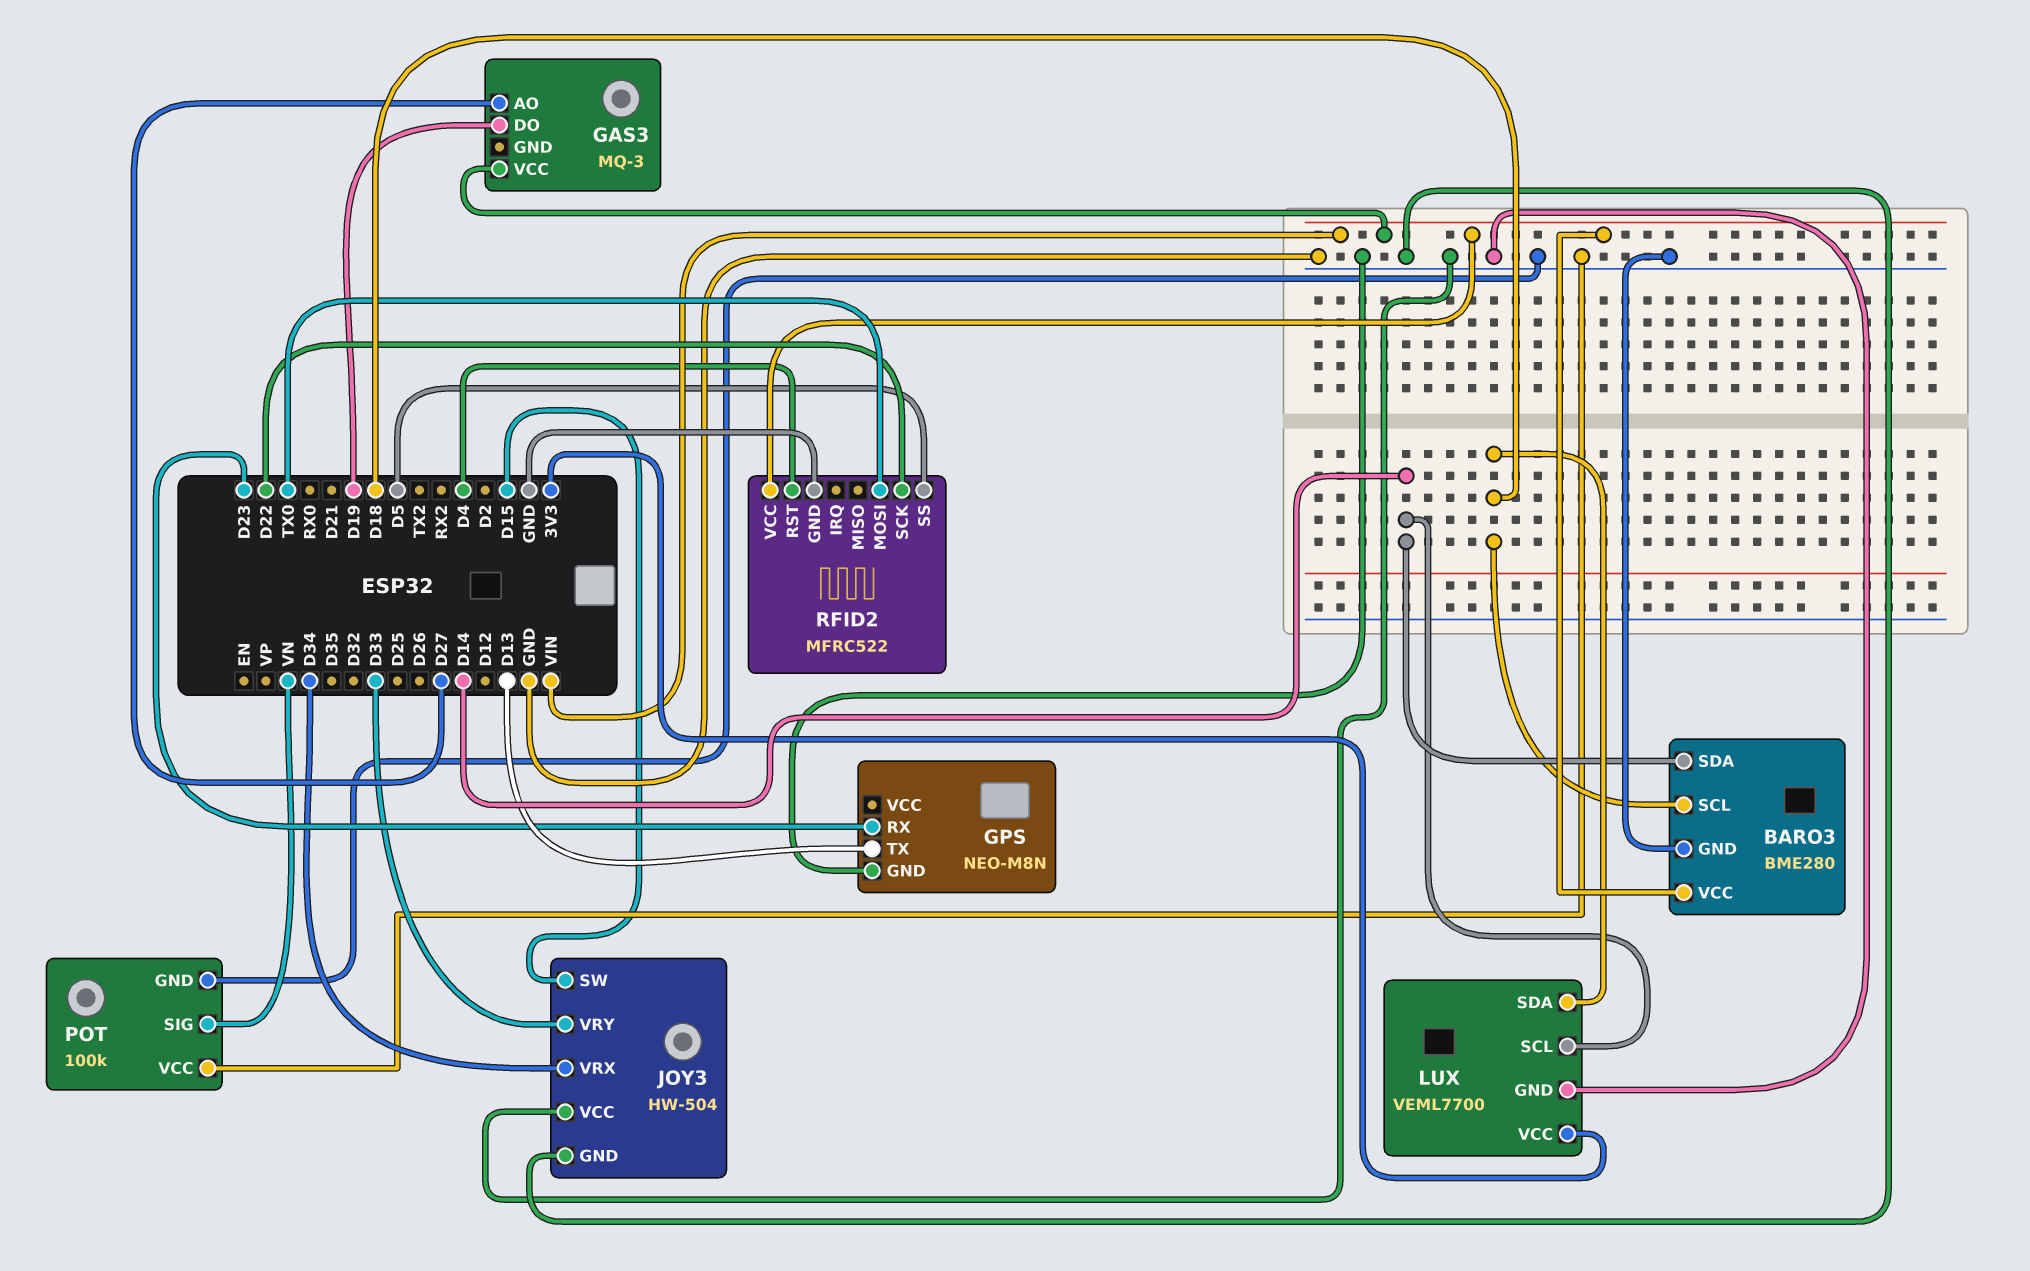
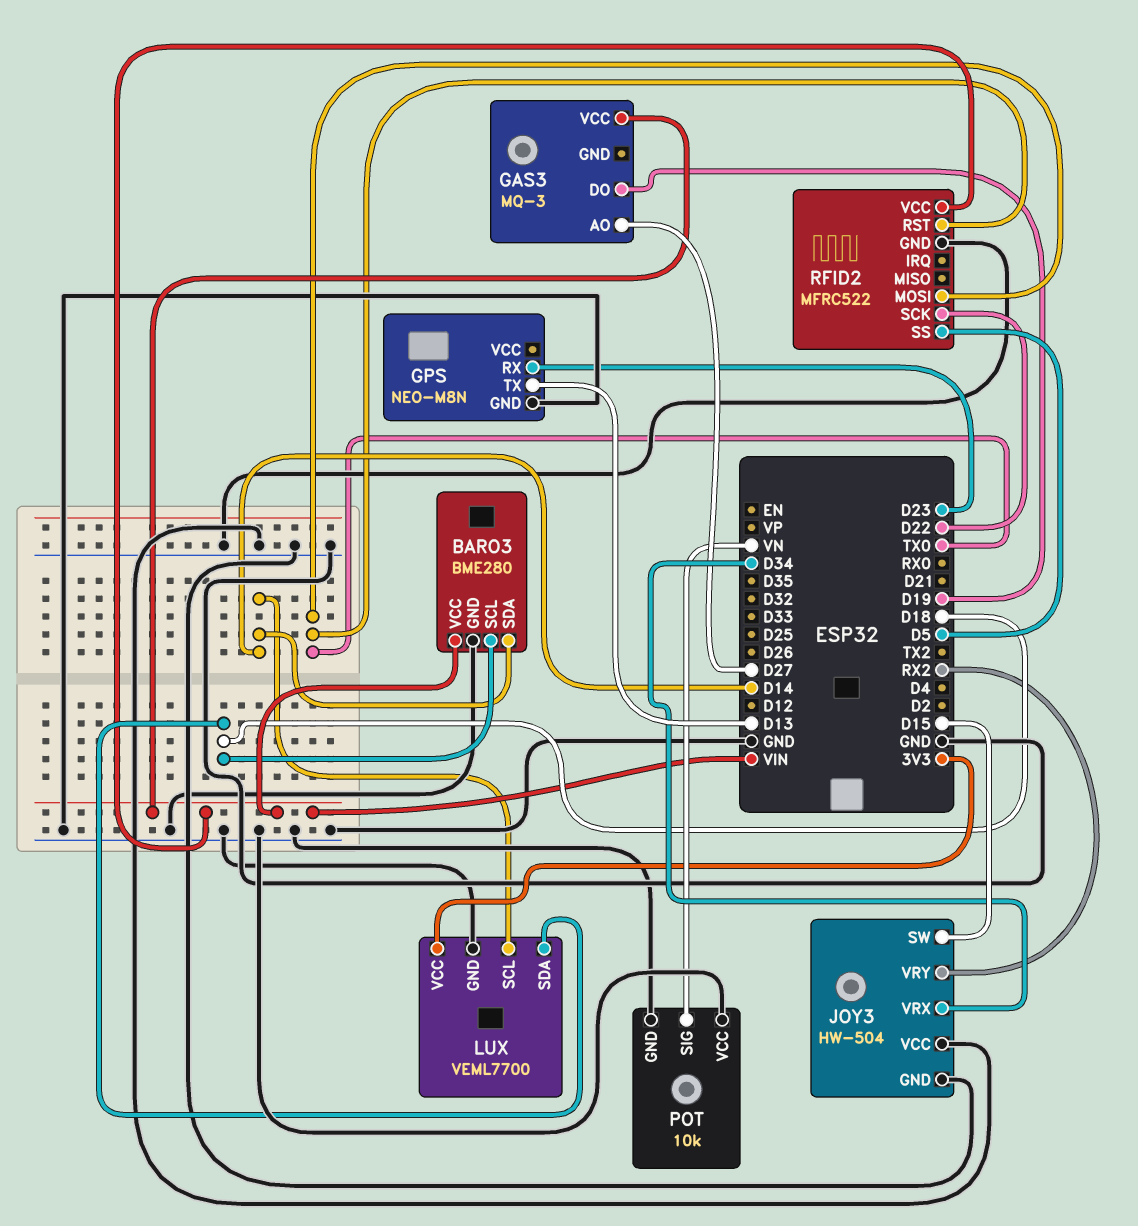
JOY3 pin VRY: D33 -> RX2
POT: 100k -> 10k
RFID2 pin RST: D4 -> TX0

